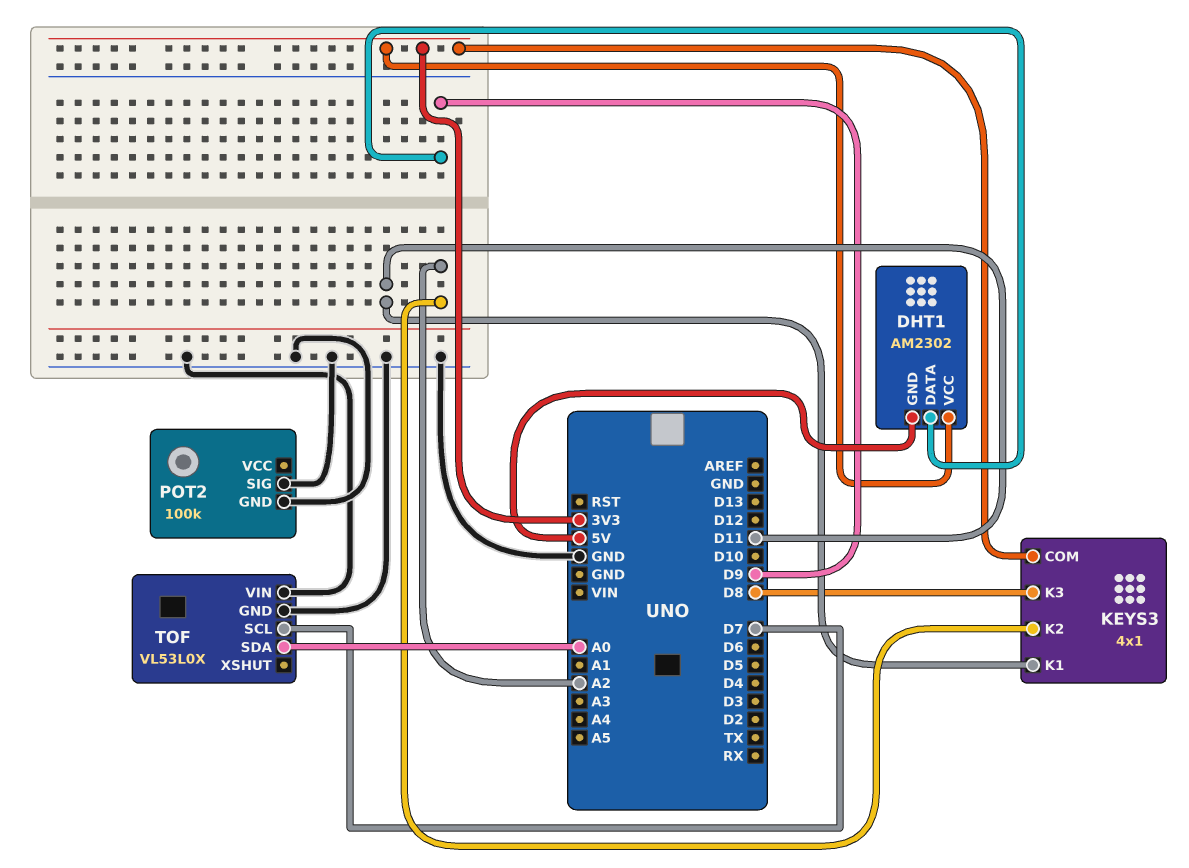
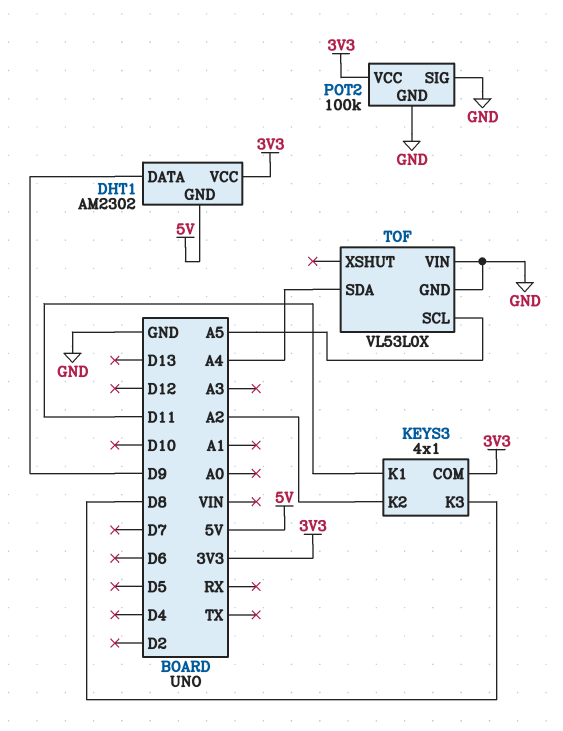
POT2 pin VCC: none -> 3V3
TOF pin SCL: D7 -> A5
TOF pin SDA: A0 -> A4

